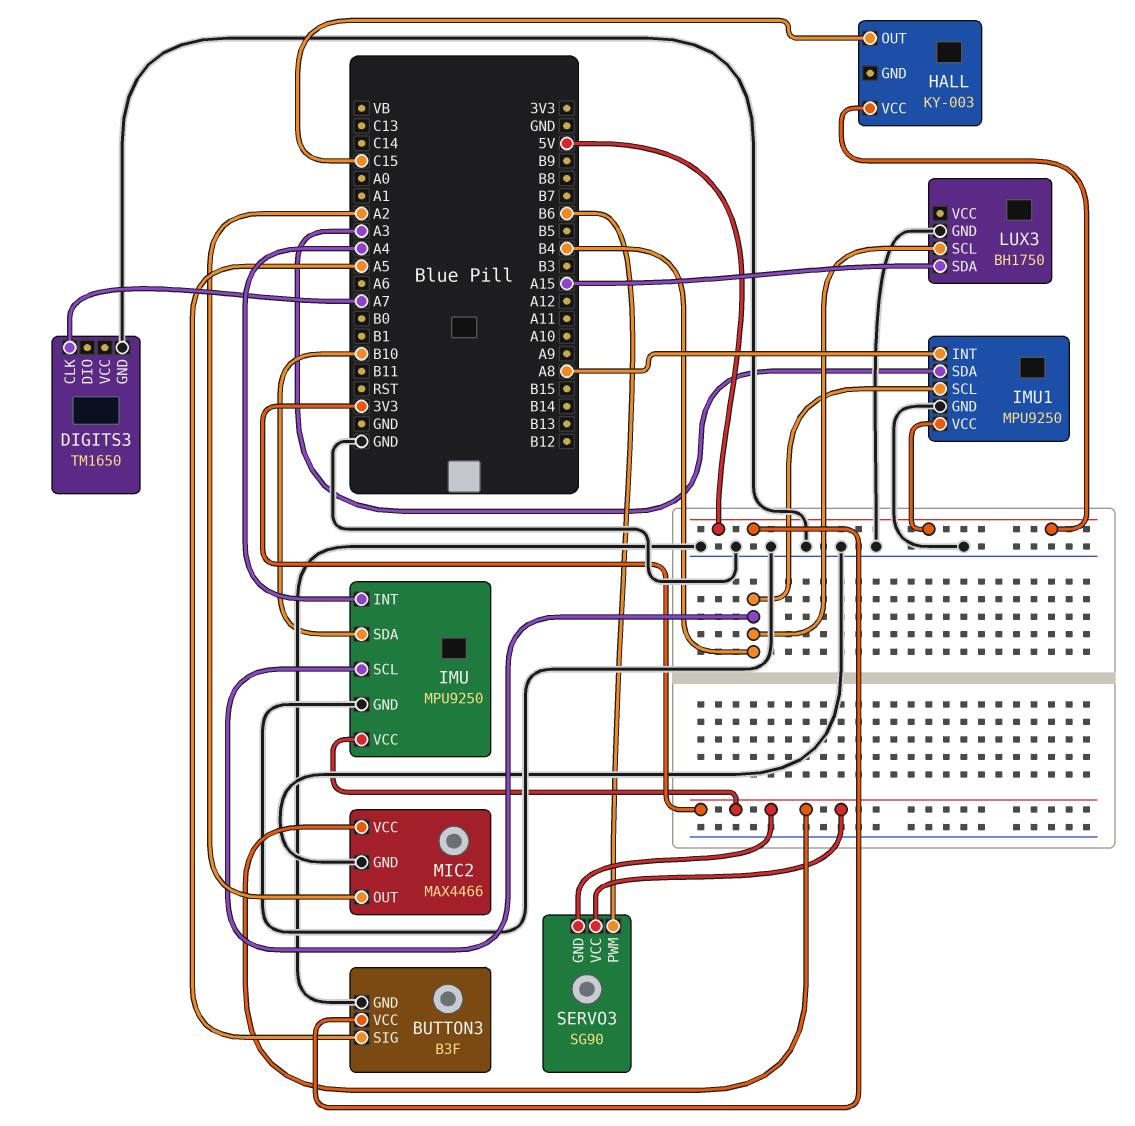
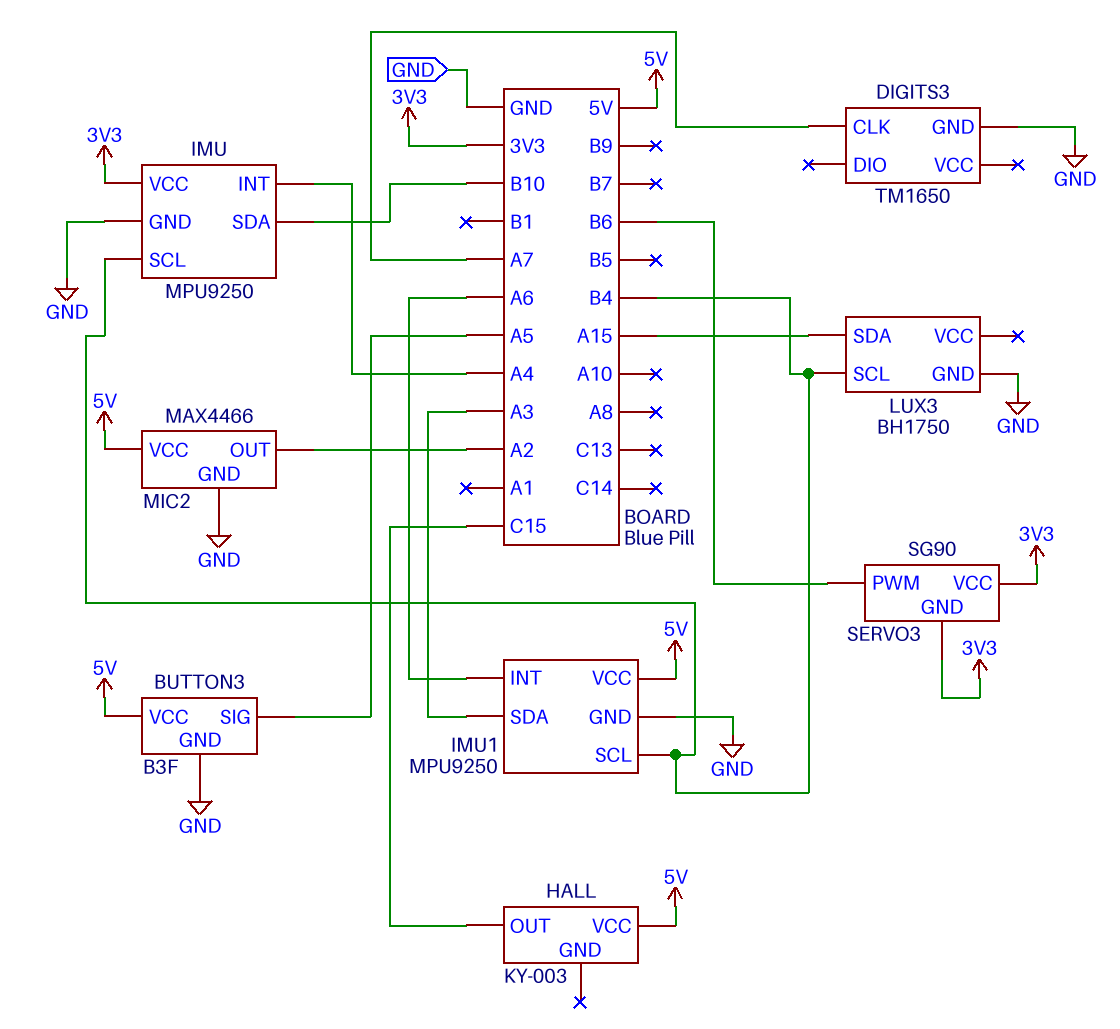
IMU1 pin INT: A8 -> A6
MIC2 pin VCC: 3V3 -> 5V

